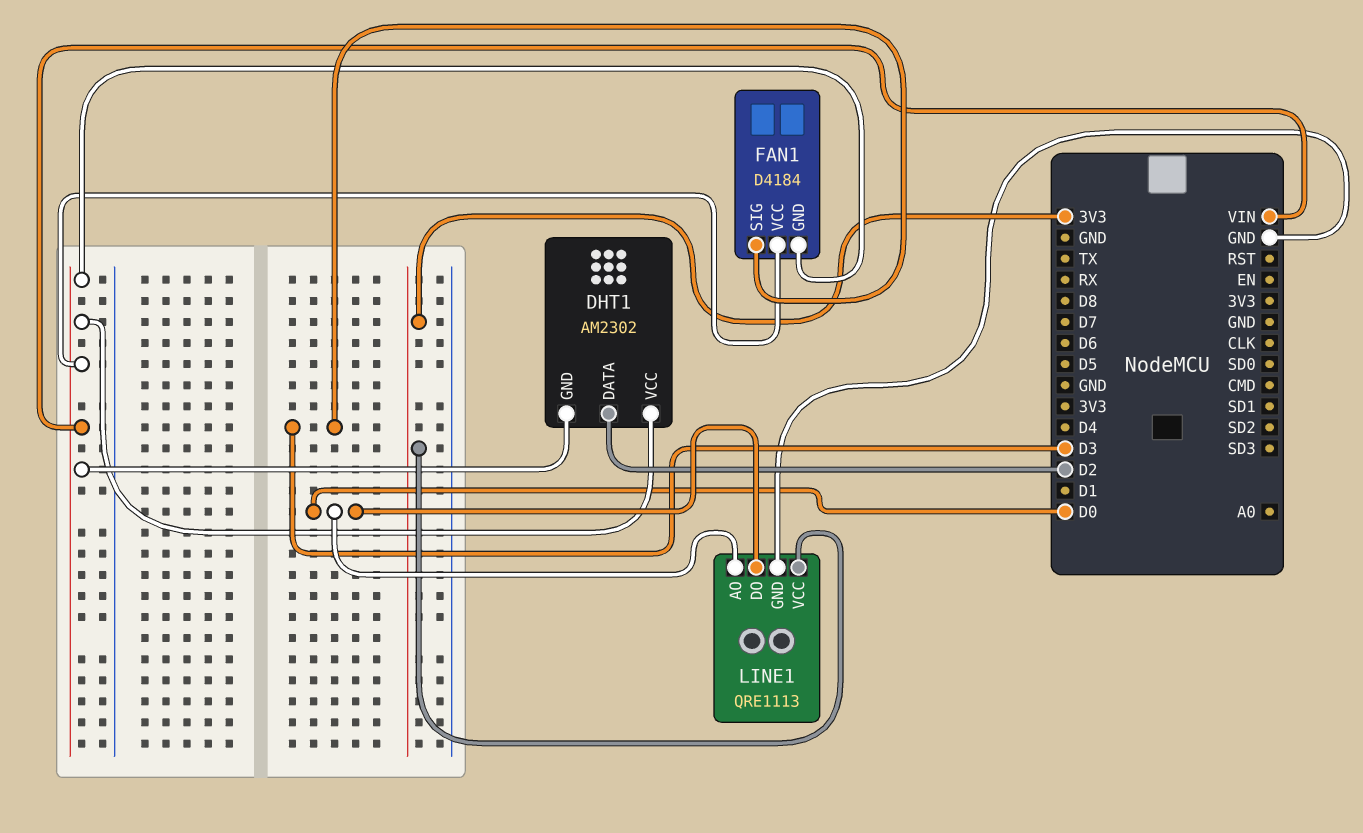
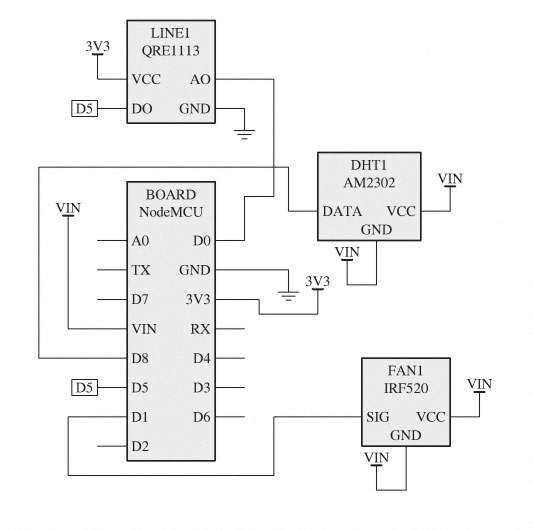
DHT1 pin DATA: D2 -> D8
FAN1: D4184 -> IRF520
FAN1 pin SIG: D3 -> D1
LINE1 pin DO: D0 -> D5

